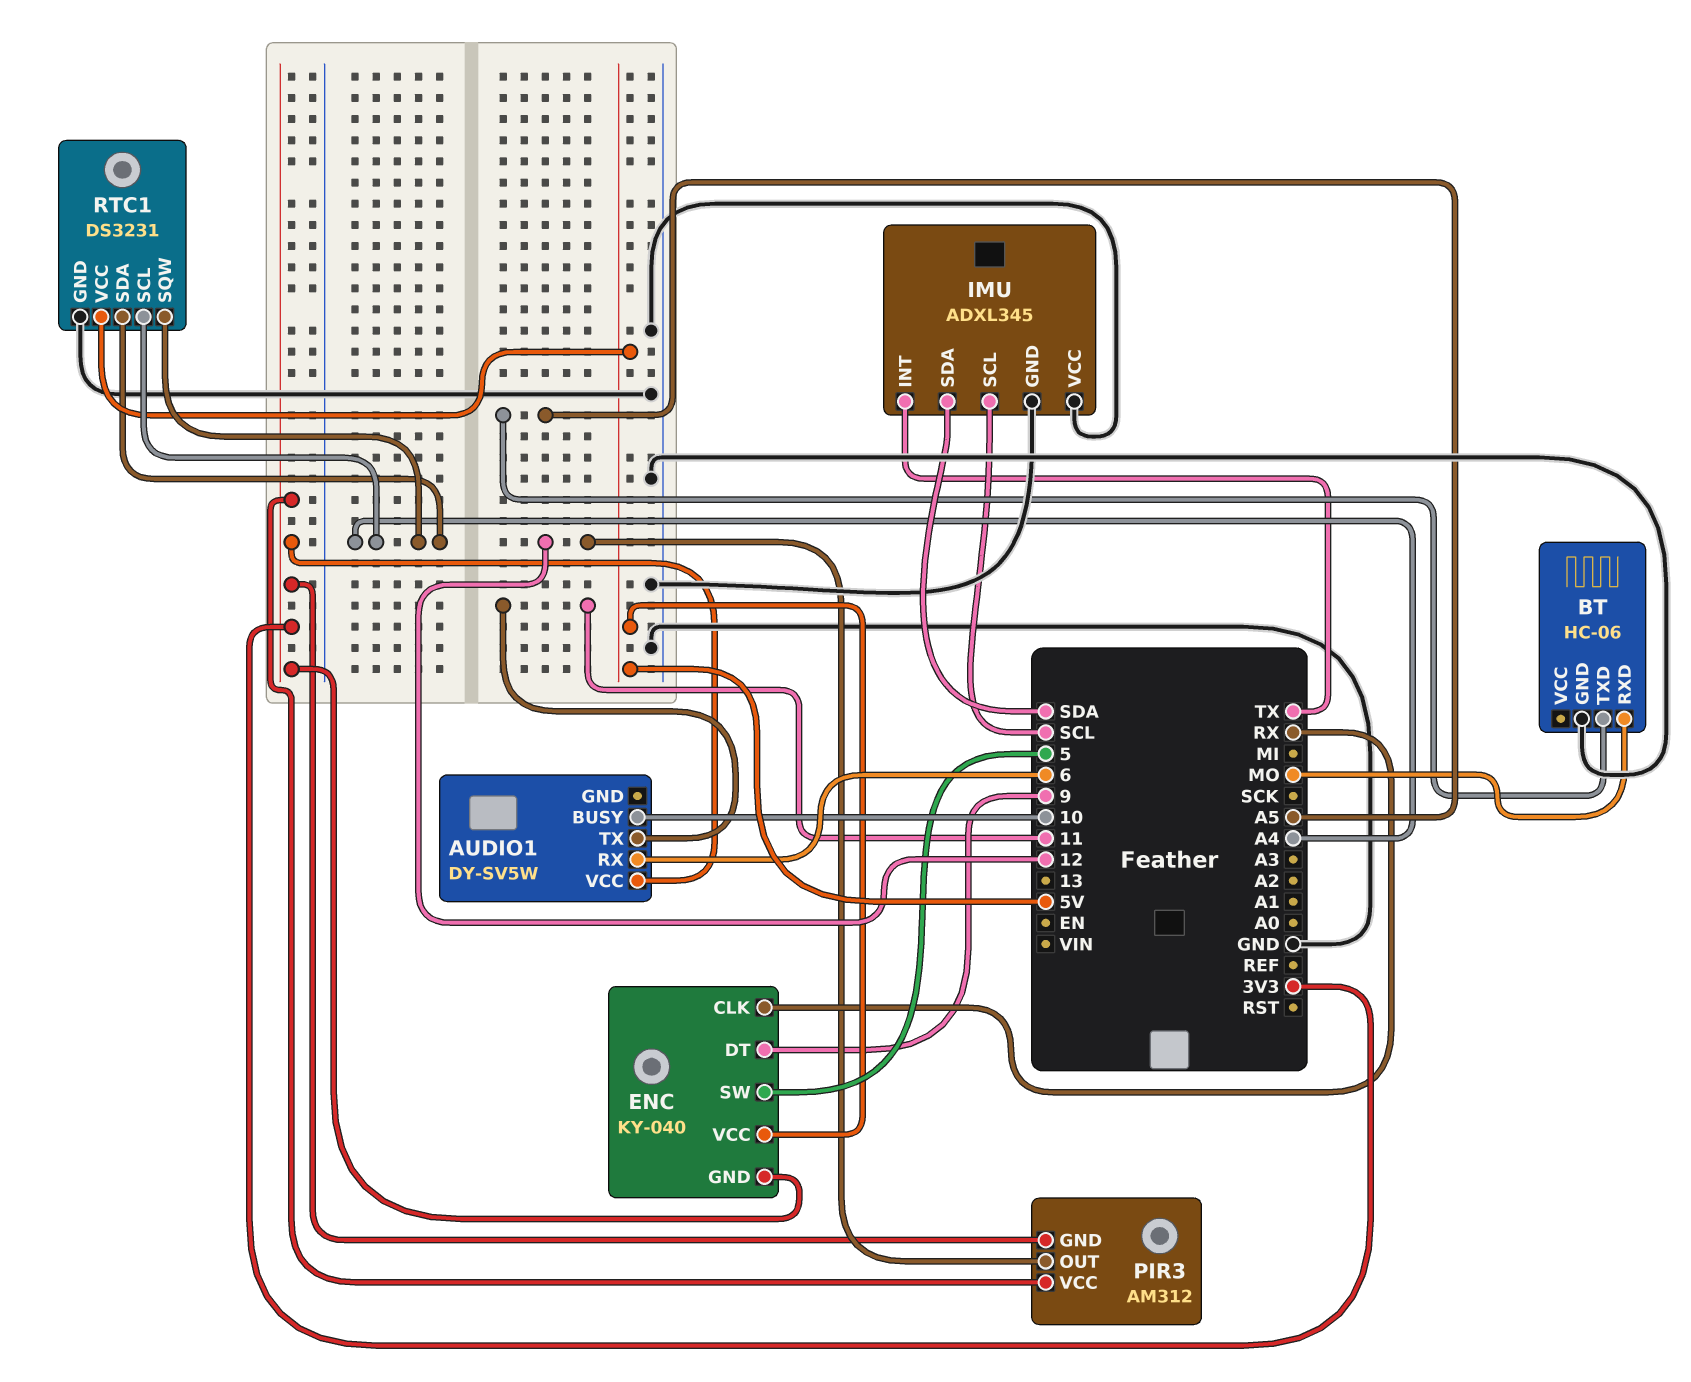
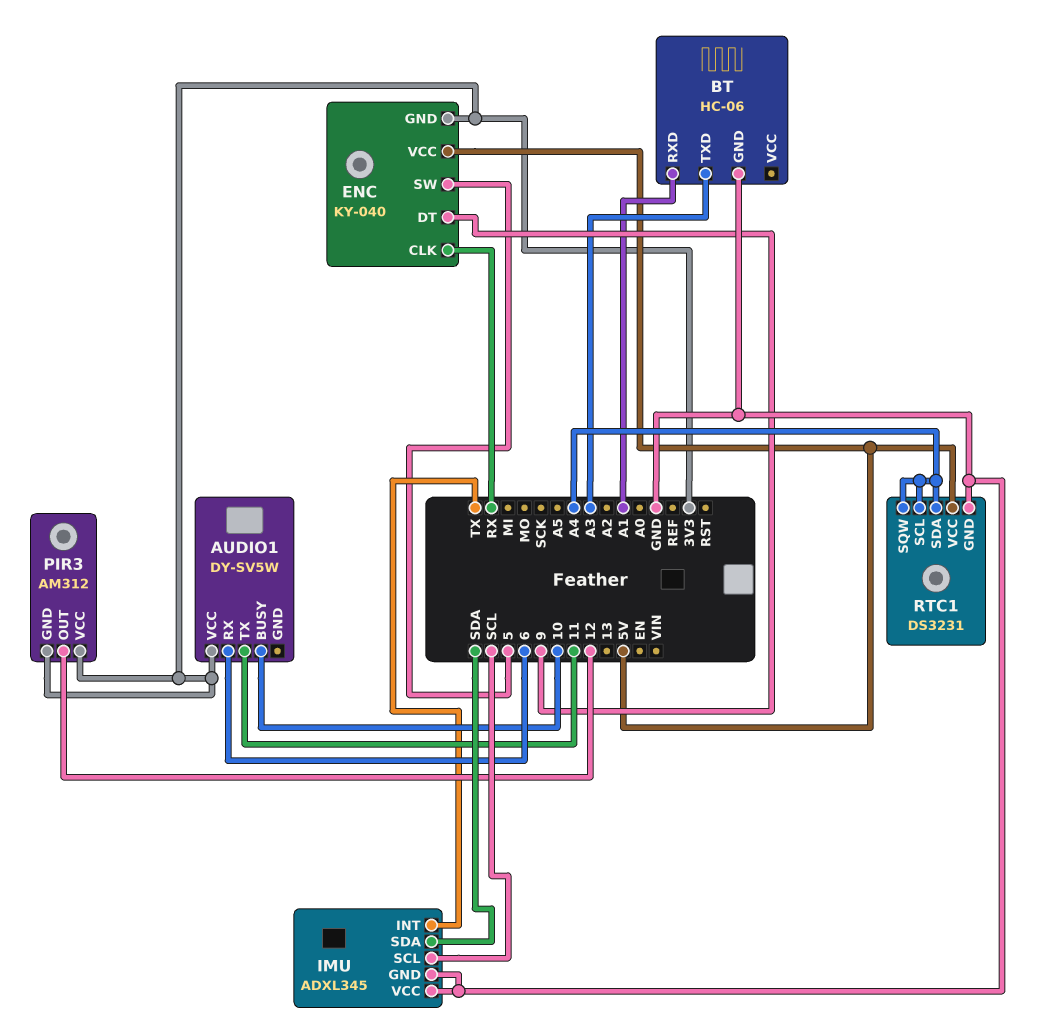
BT pin RXD: MO -> A1
BT pin TXD: A5 -> A3

